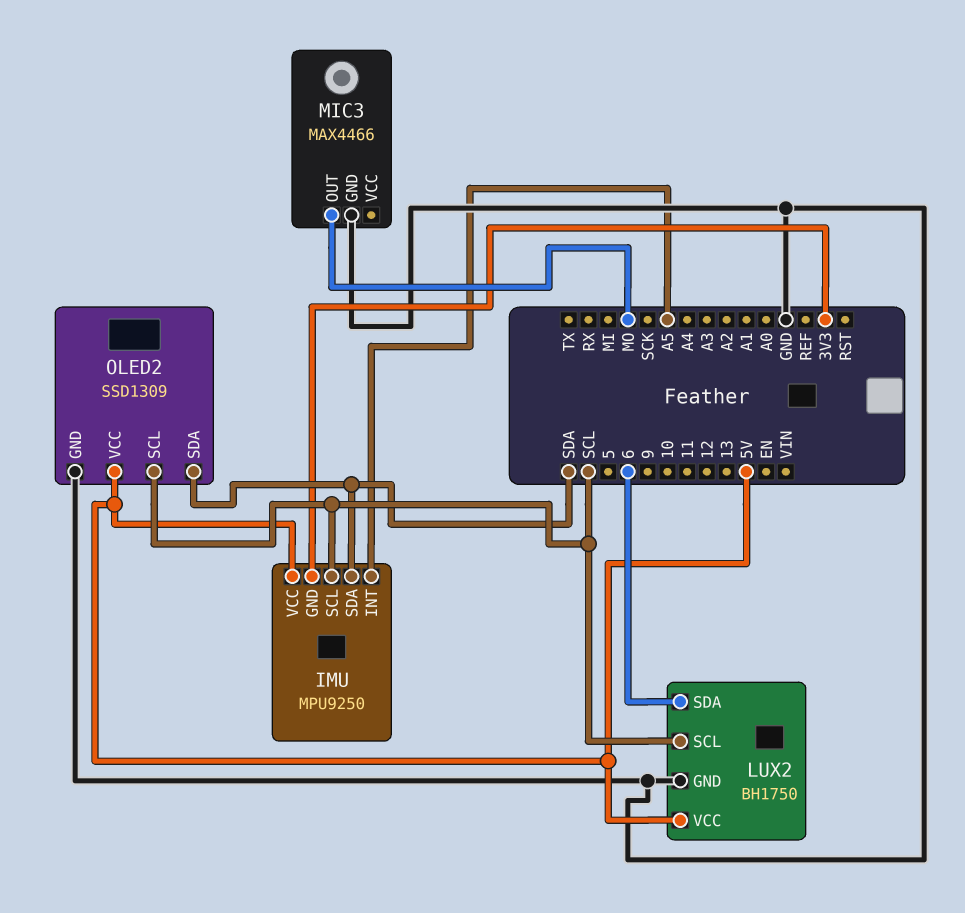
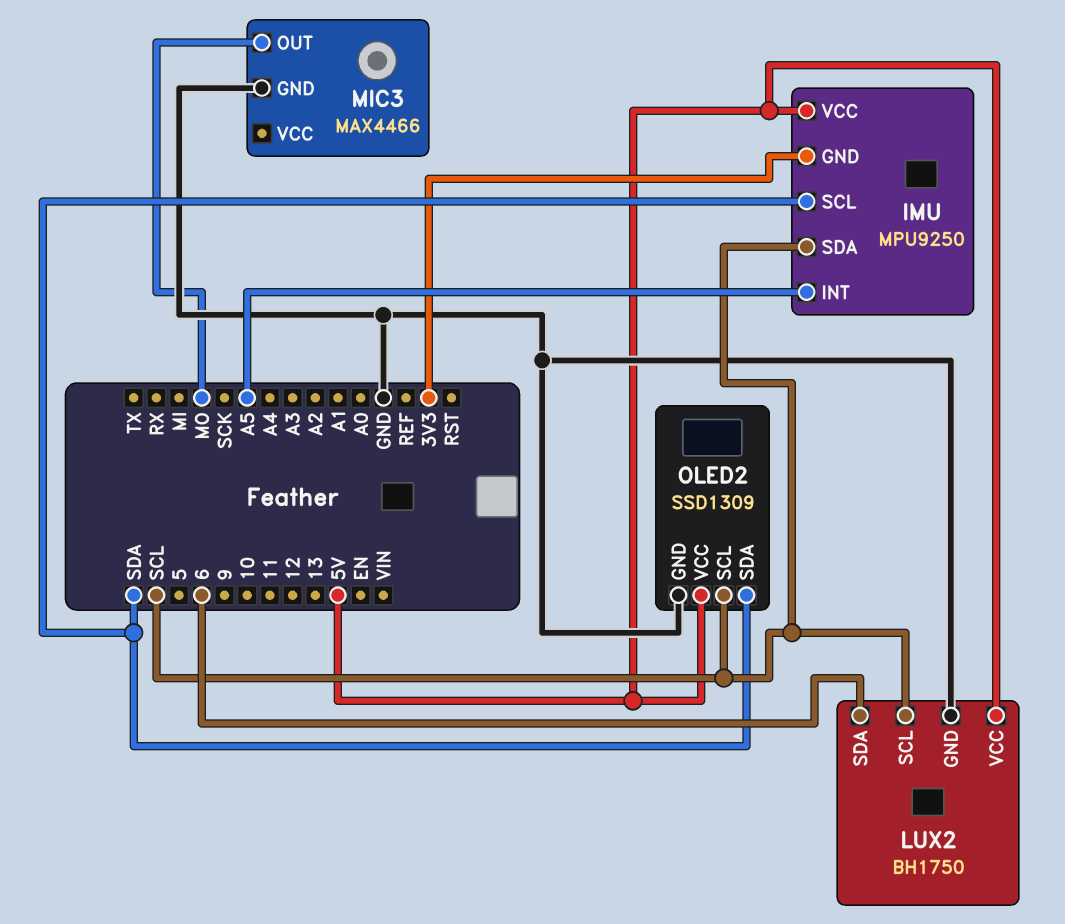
IMU pin SCL: SCL -> SDA
IMU pin SDA: SDA -> SCL

